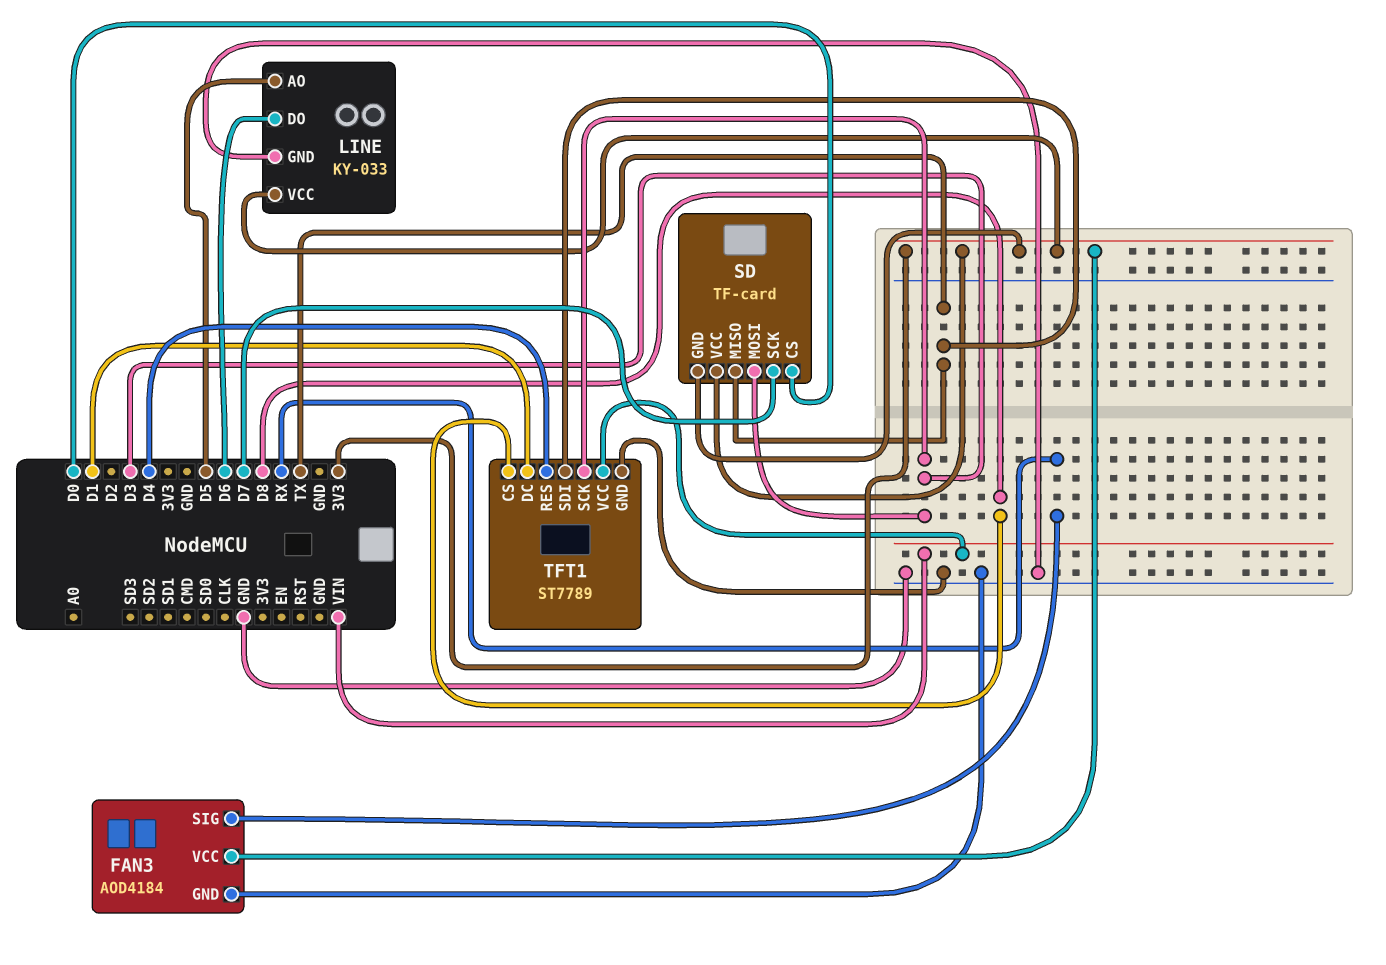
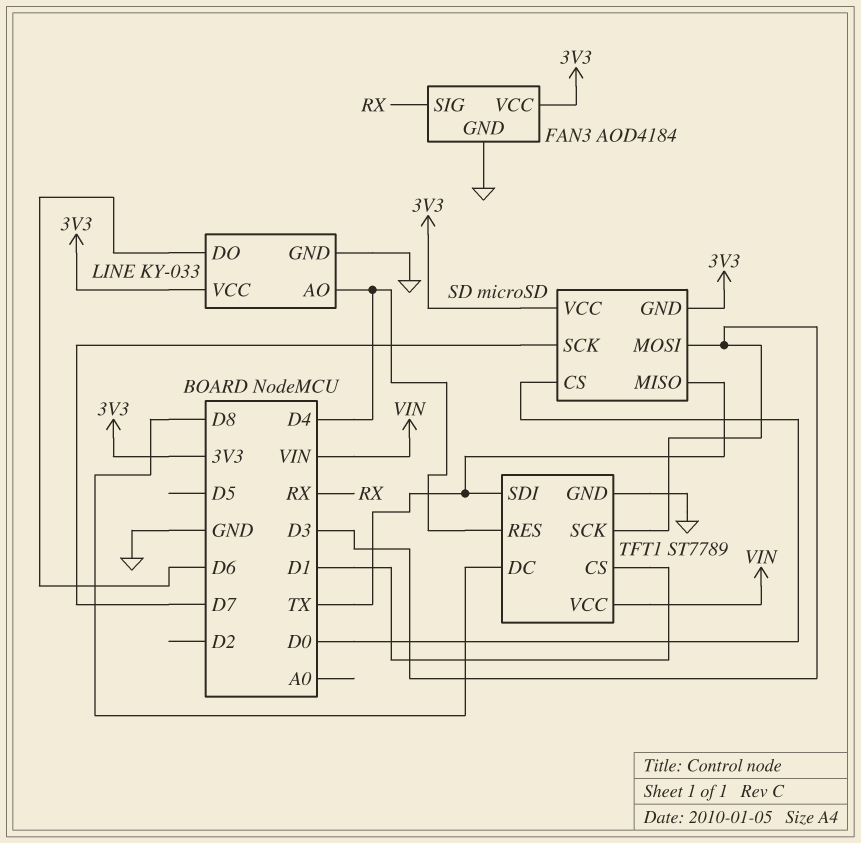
LINE pin AO: D5 -> D4
SD: TF-card -> microSD
TFT1 pin CS: D8 -> D1
TFT1 pin DC: D1 -> D8

